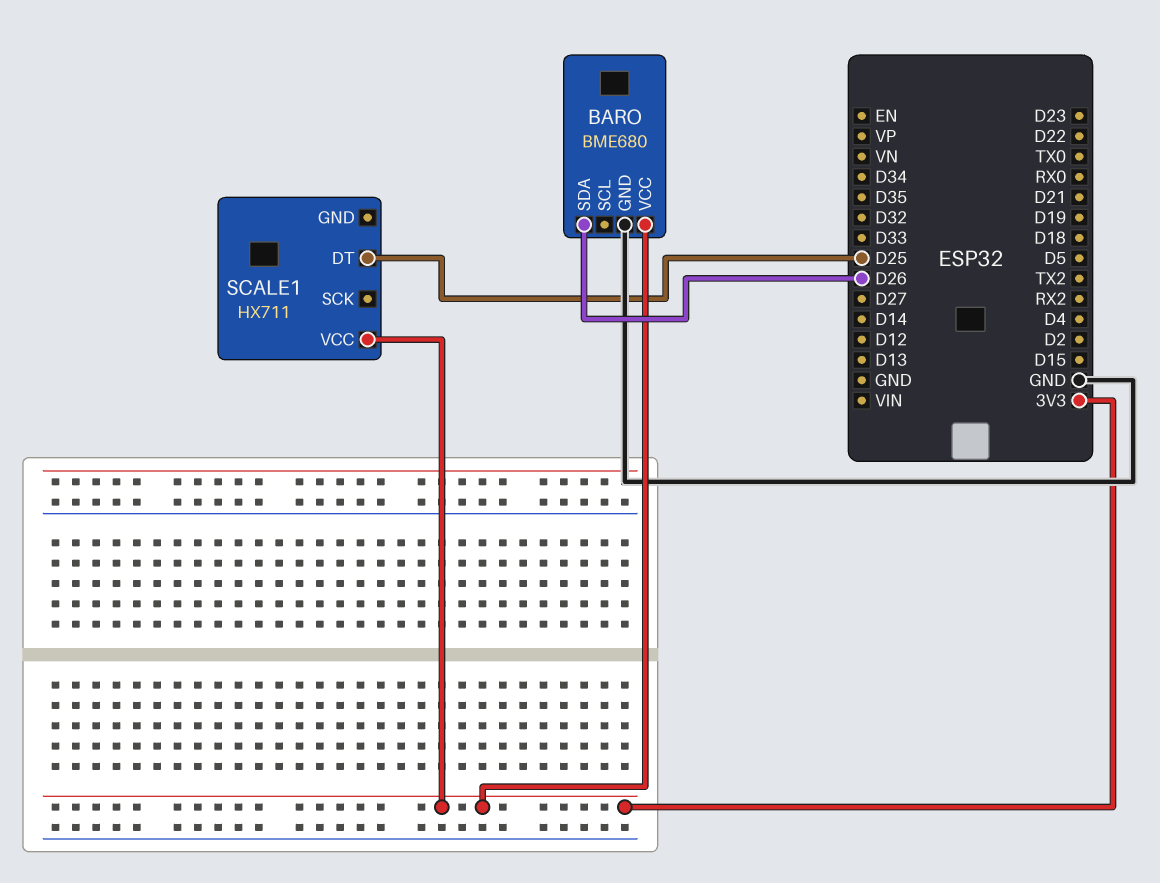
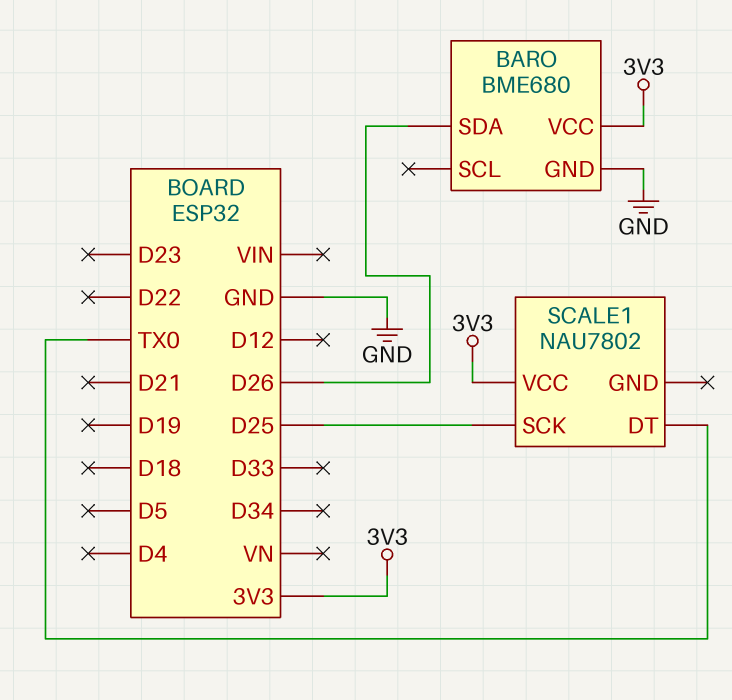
SCALE1: HX711 -> NAU7802
SCALE1 pin DT: D25 -> TX0
SCALE1 pin SCK: none -> D25

